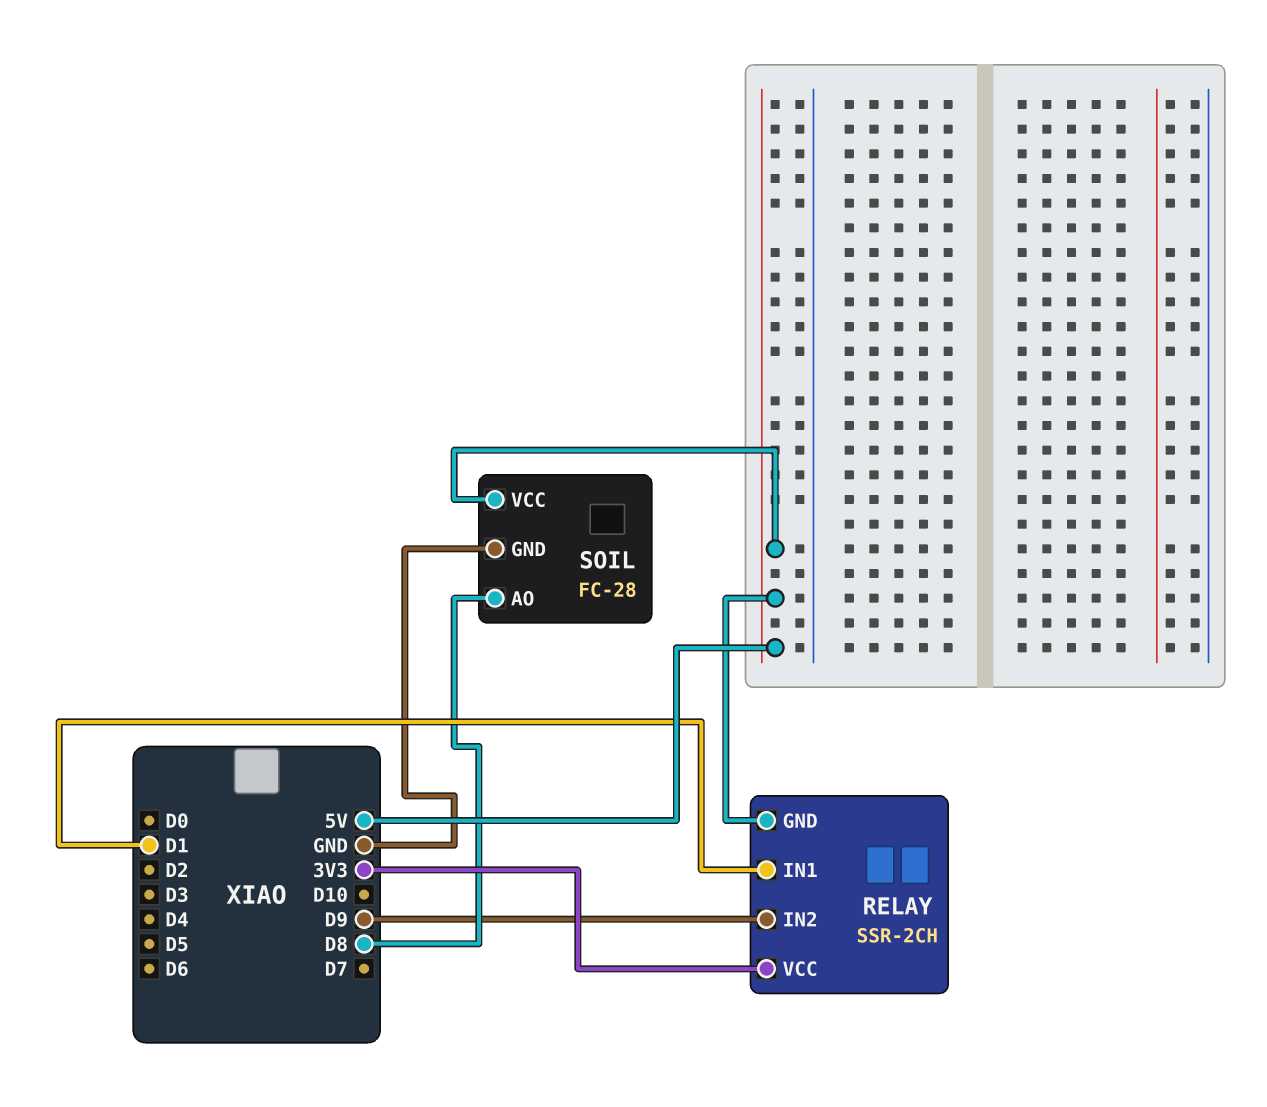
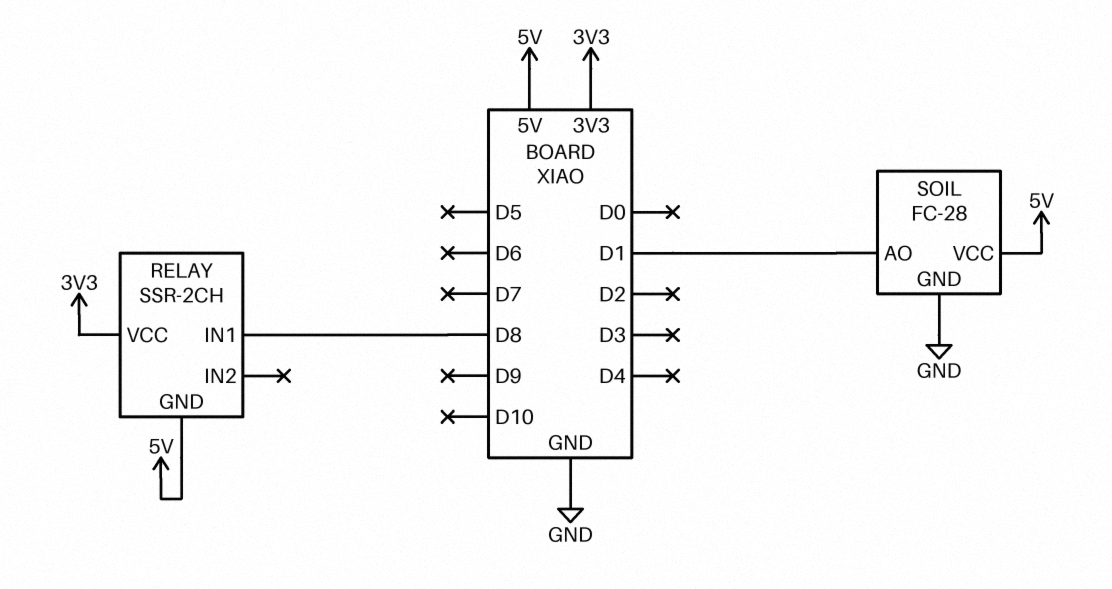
RELAY pin IN1: D1 -> D8
RELAY pin IN2: D9 -> none
SOIL pin AO: D8 -> D1

